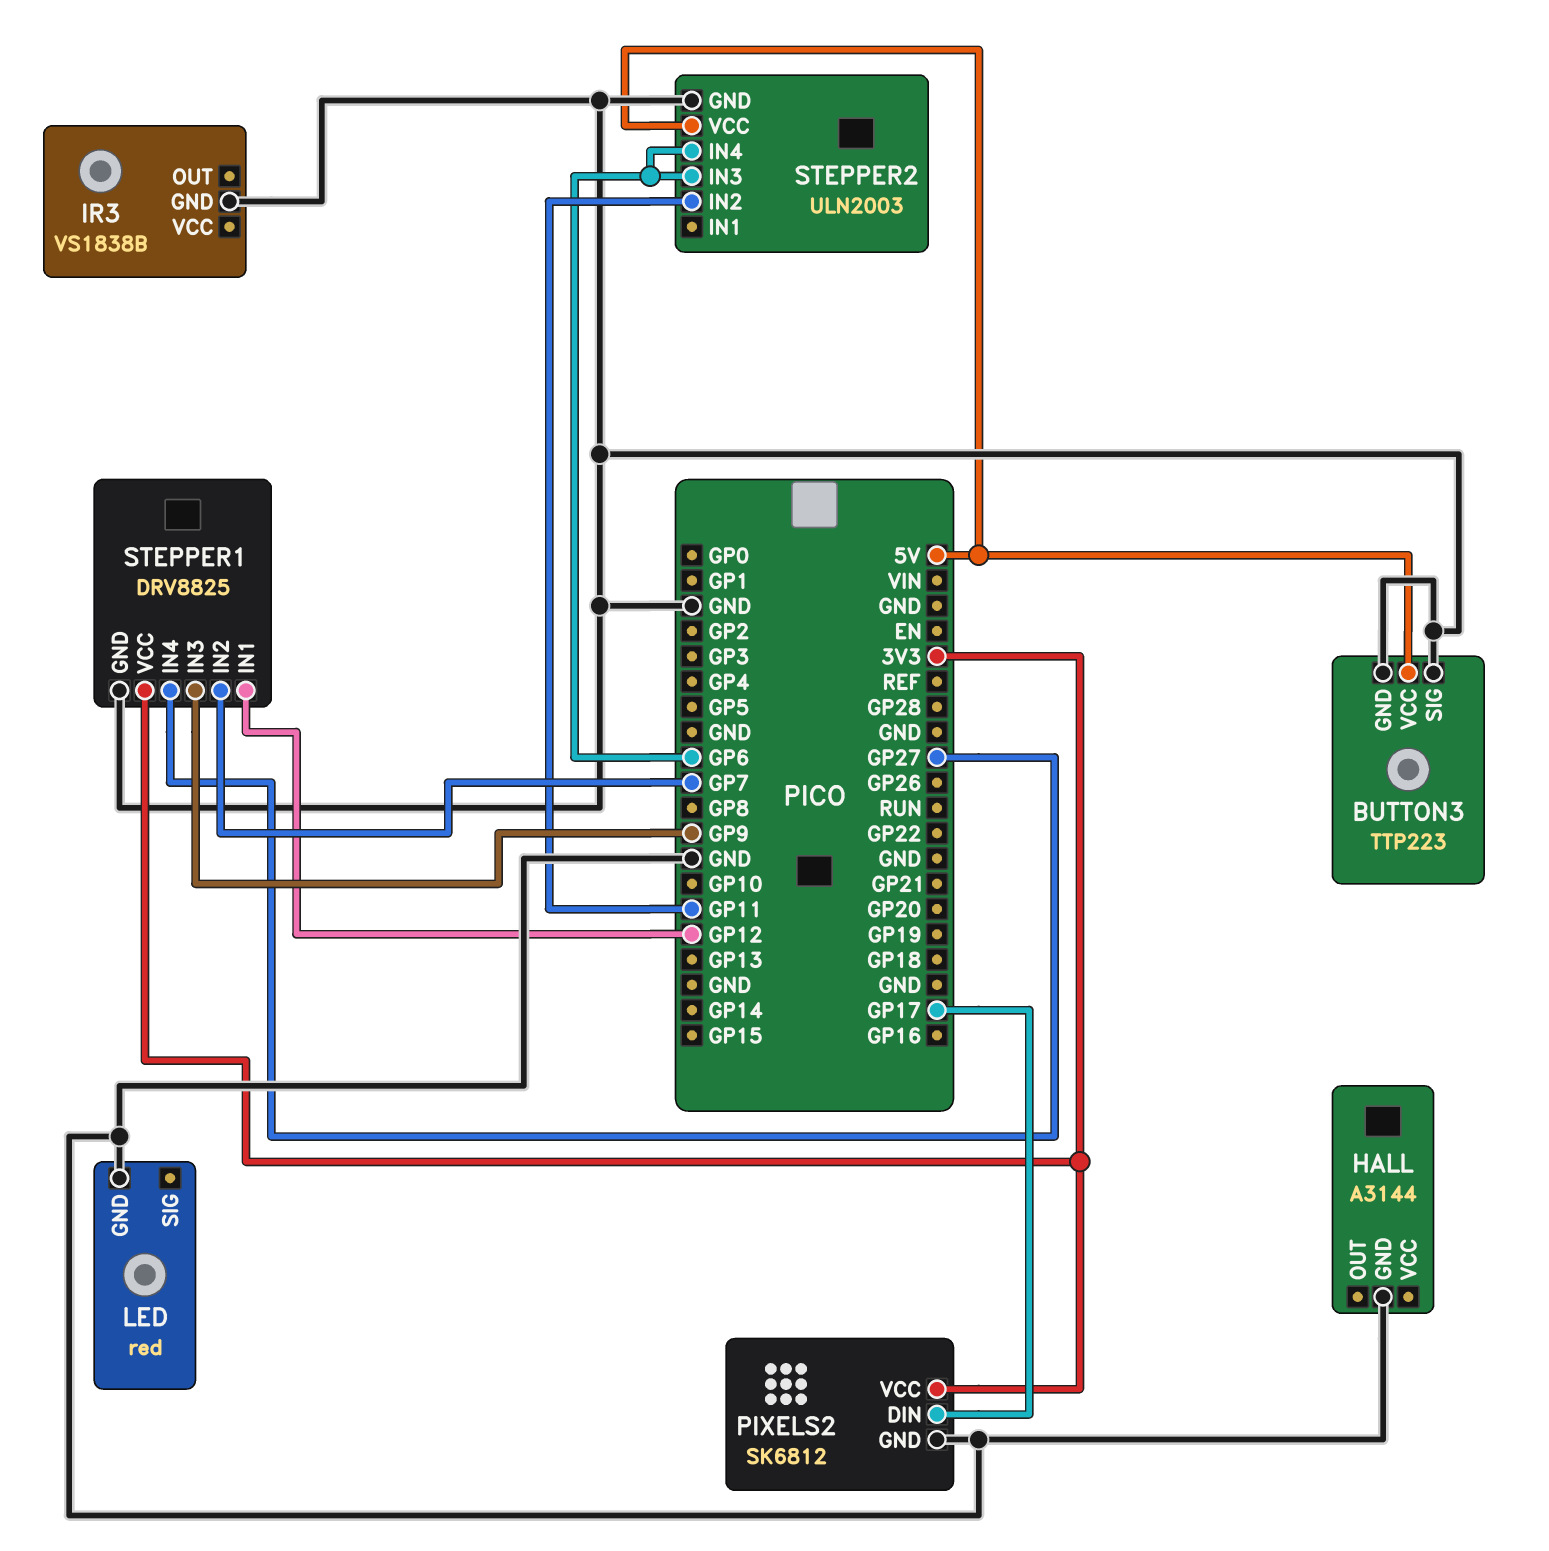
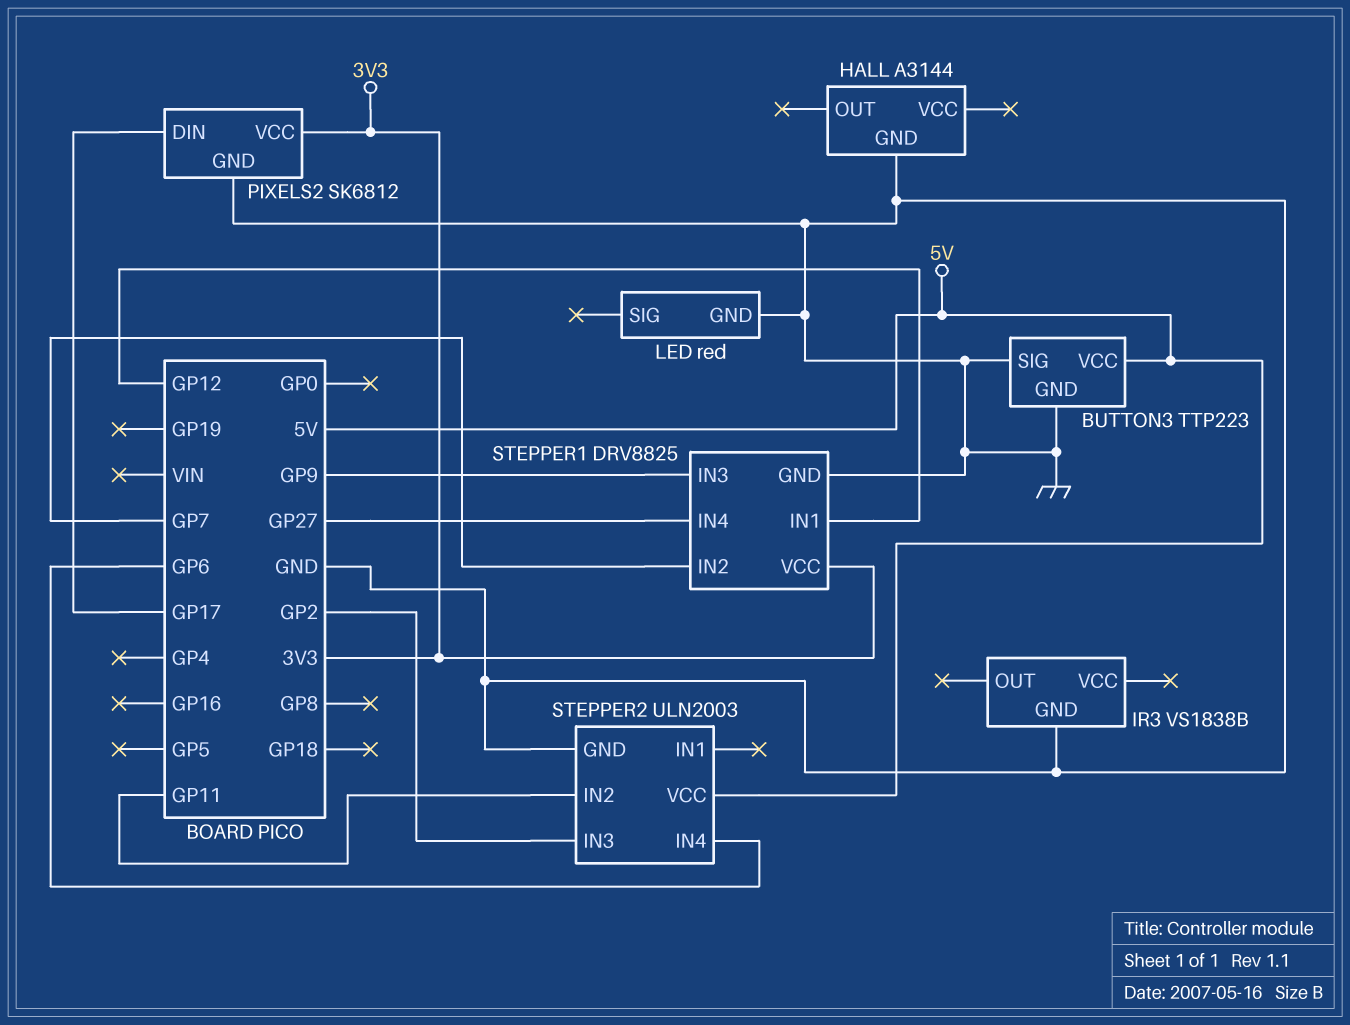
STEPPER2 pin IN3: GP6 -> GP2

